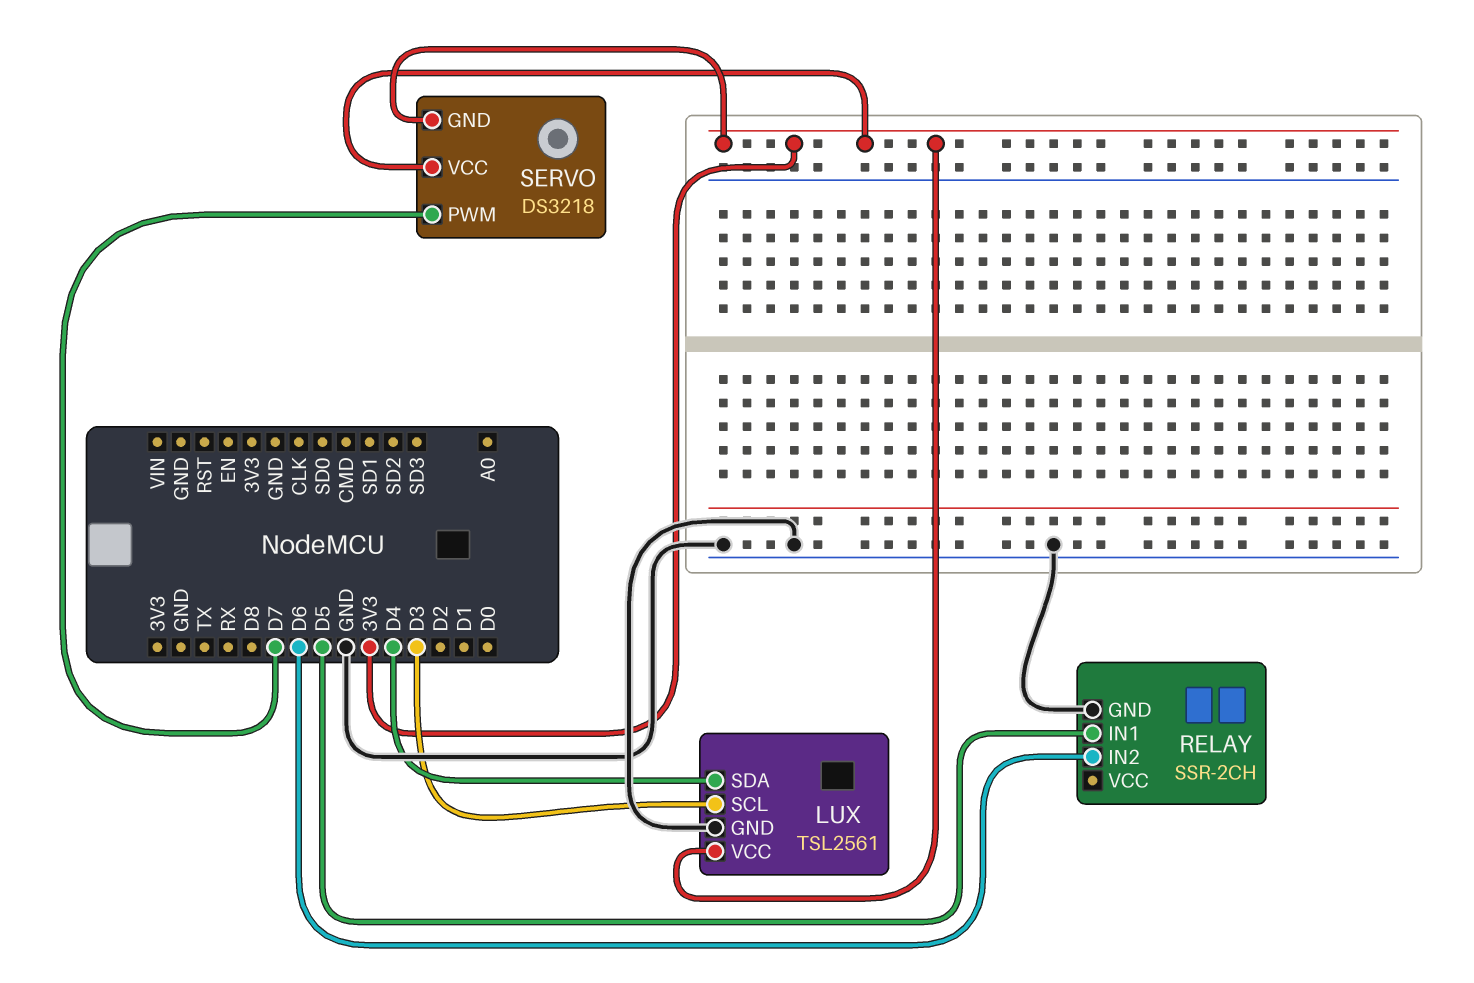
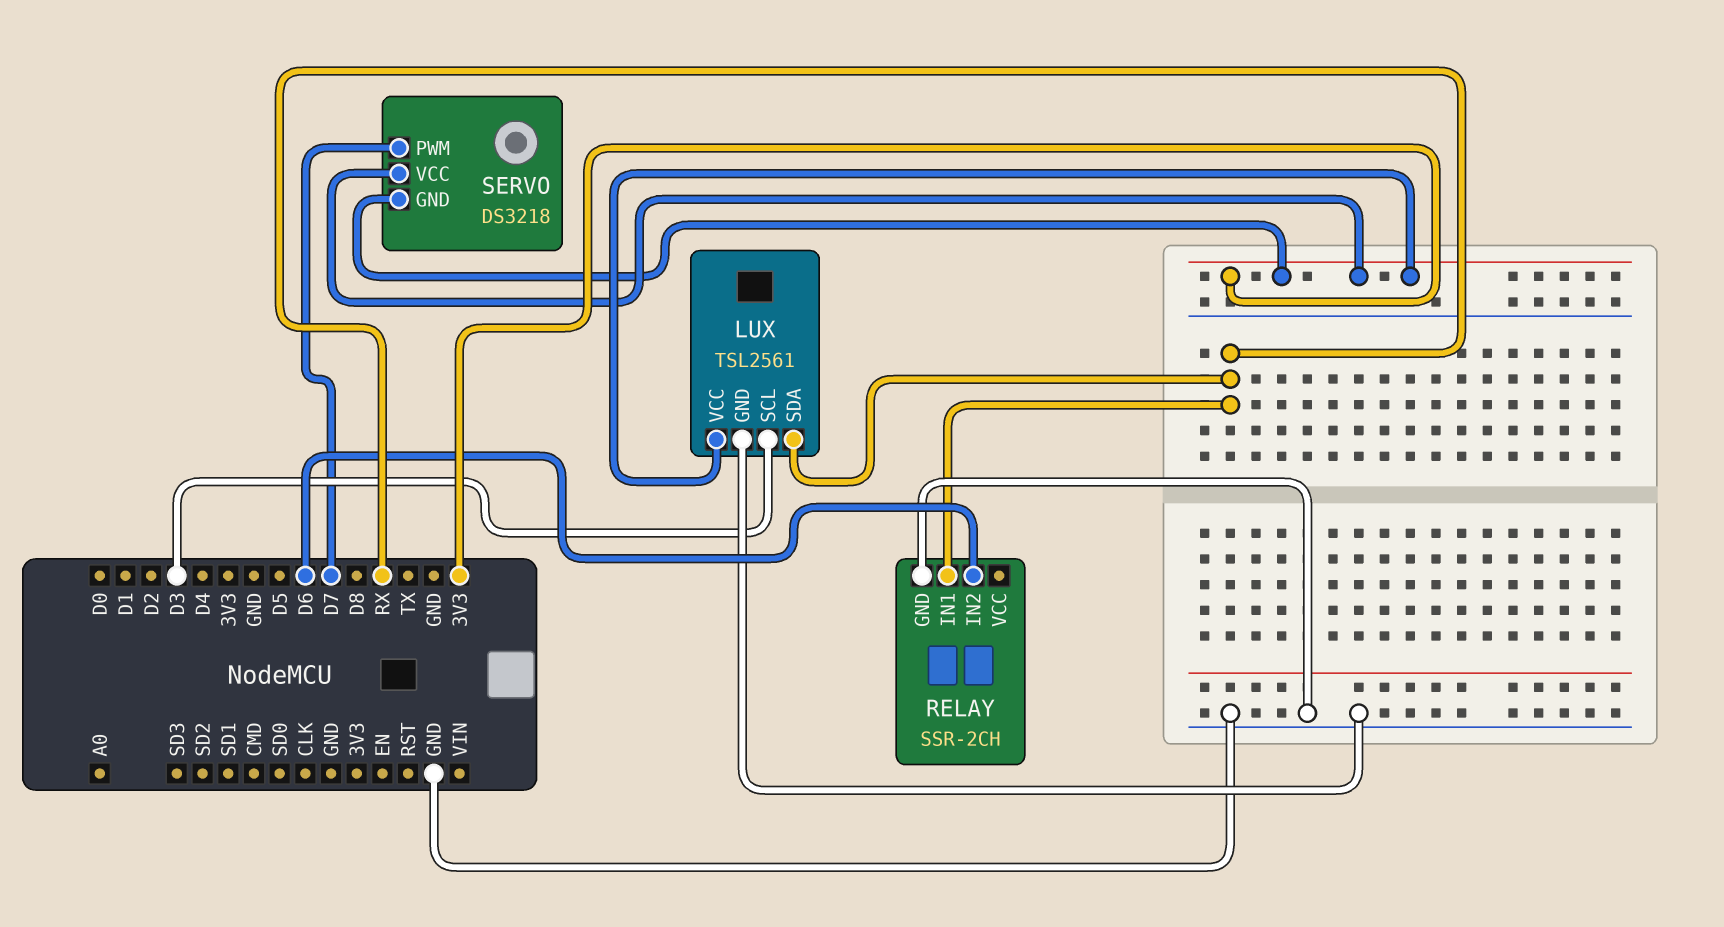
LUX pin SDA: D4 -> RX
RELAY pin IN1: D5 -> RX

